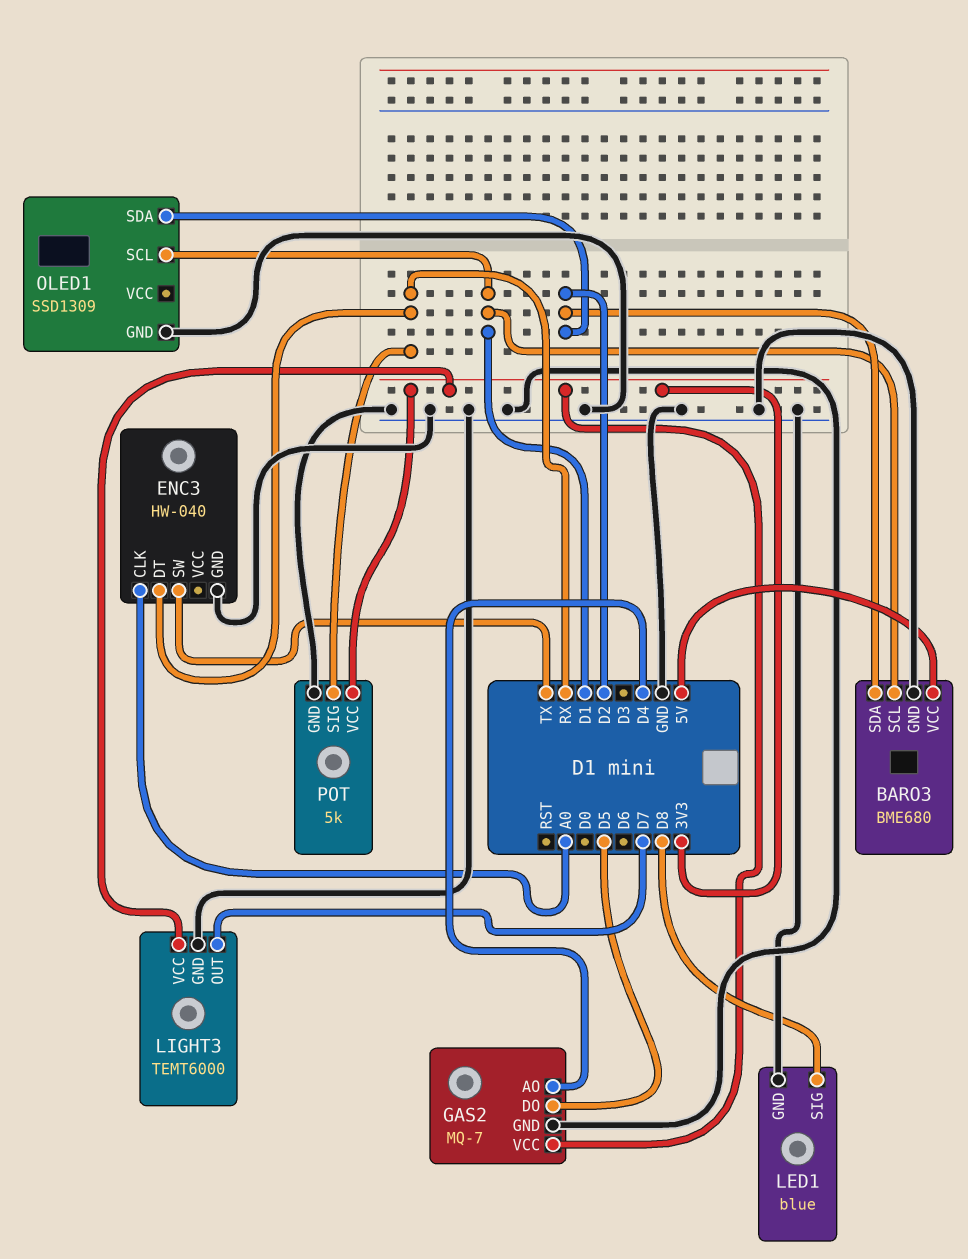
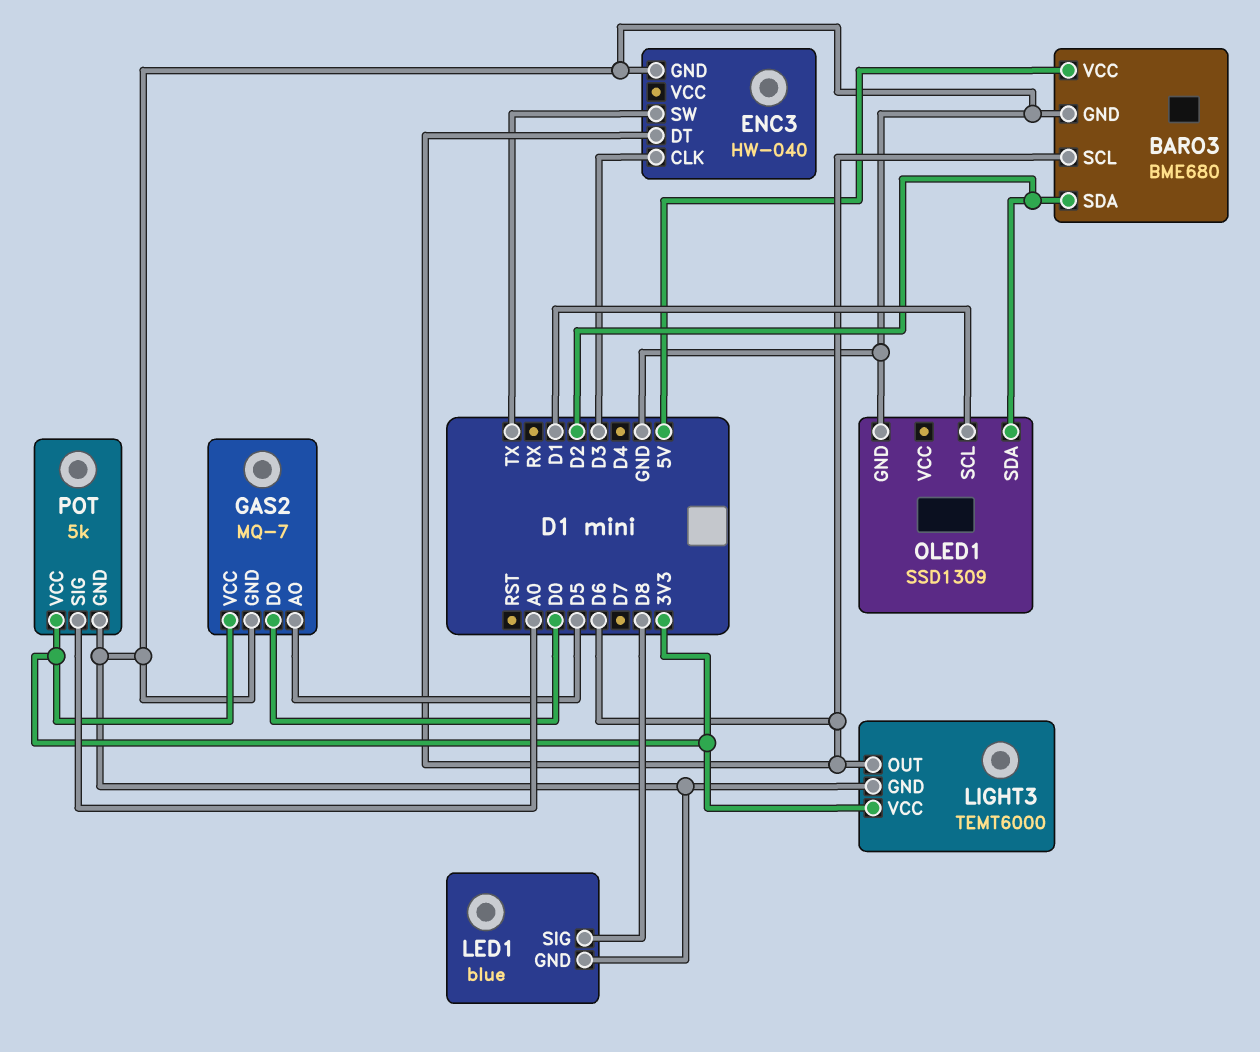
BARO3 pin SCL: D1 -> D6
ENC3 pin CLK: A0 -> D3
ENC3 pin DT: RX -> D6
GAS2 pin AO: D4 -> D5
GAS2 pin DO: D5 -> D0
LIGHT3 pin OUT: D7 -> D6
POT pin SIG: RX -> A0

